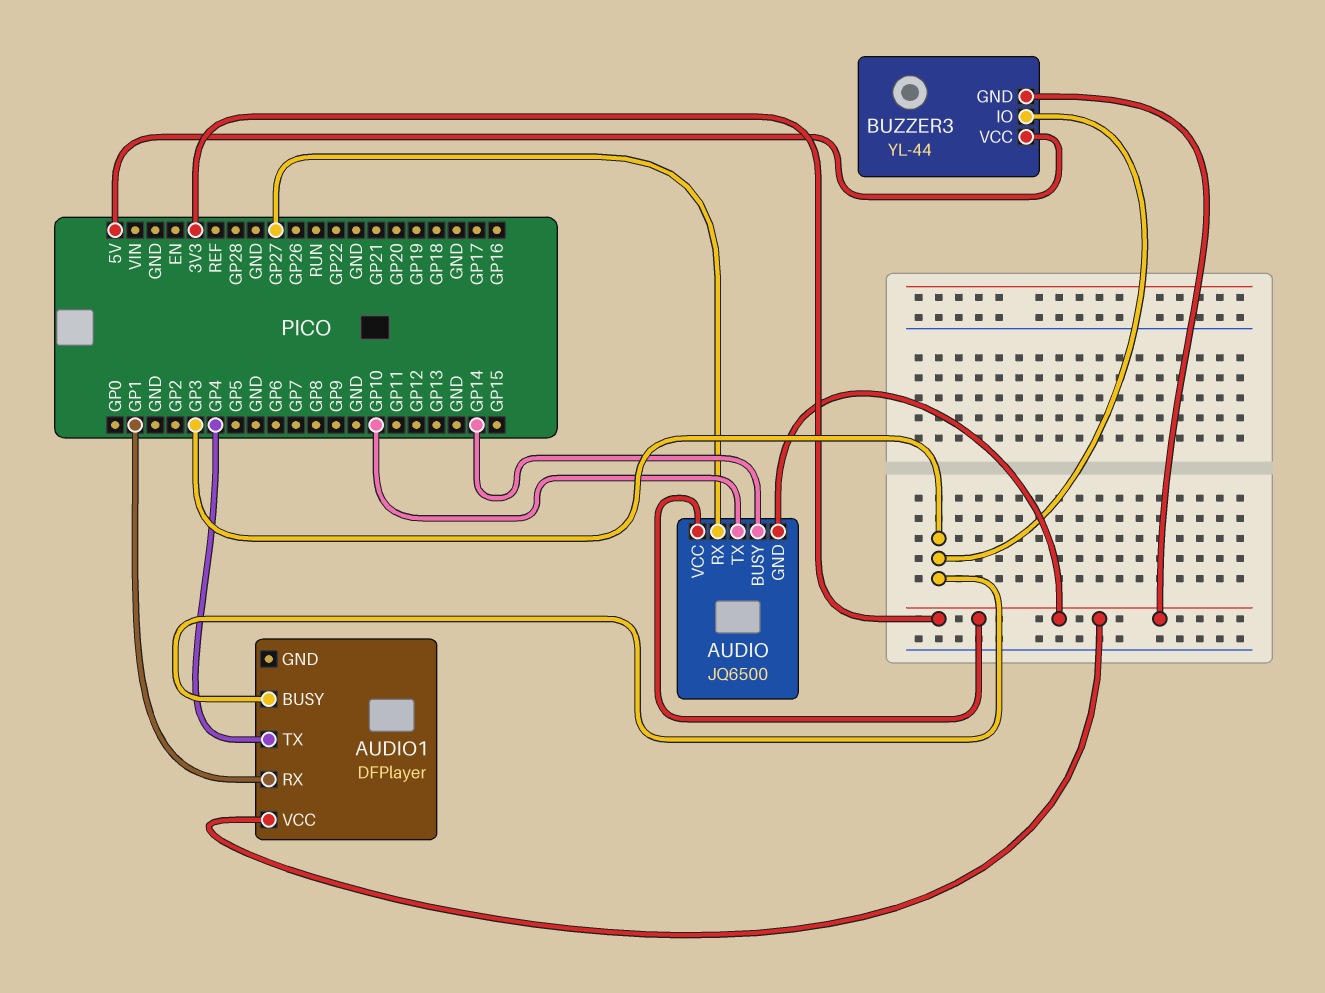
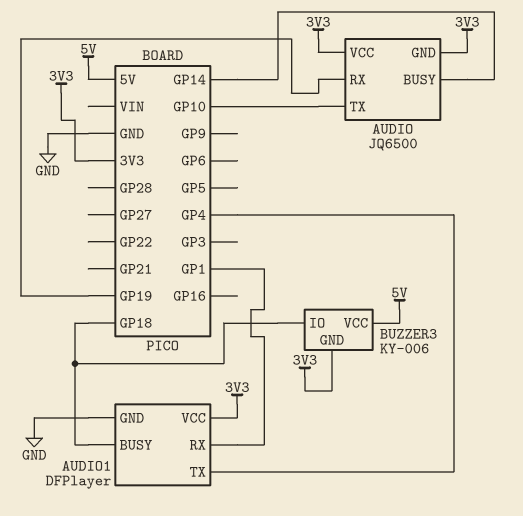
AUDIO pin RX: GP27 -> GP19
AUDIO1 pin BUSY: GP3 -> GP18
AUDIO1 pin GND: none -> GND
BUZZER3: YL-44 -> KY-006
BUZZER3 pin IO: GP3 -> GP18

